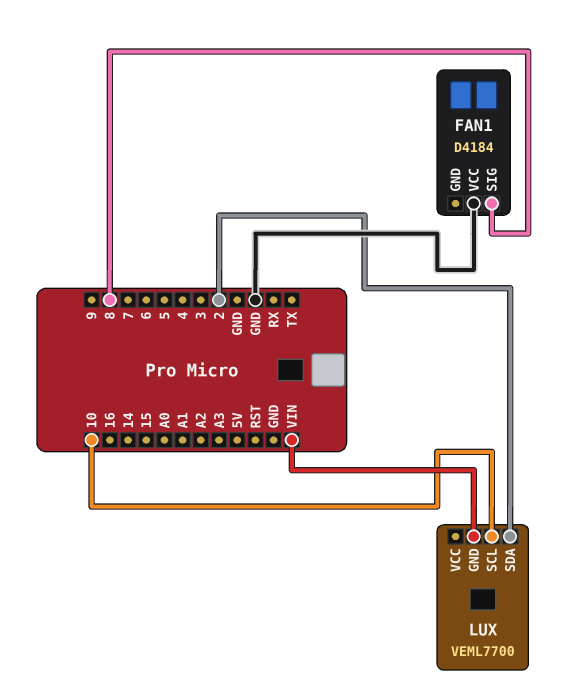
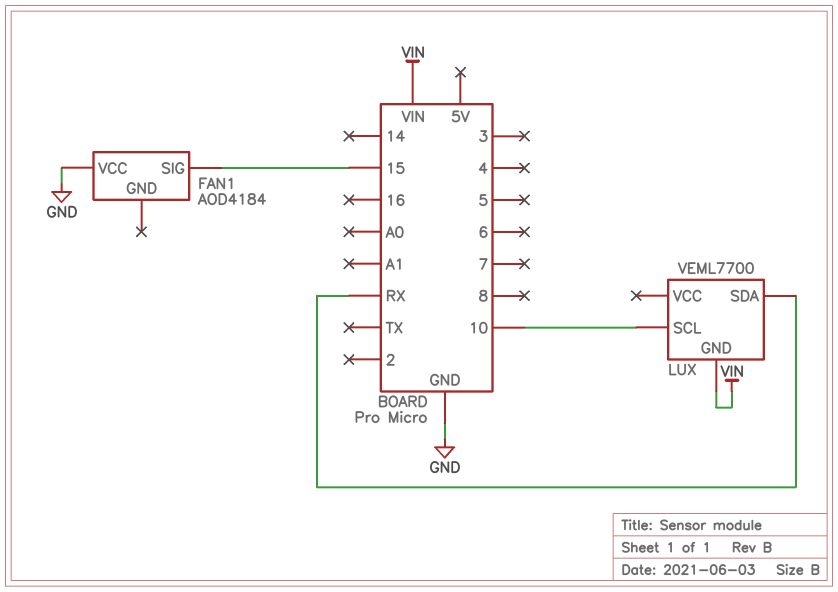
FAN1: D4184 -> AOD4184
FAN1 pin SIG: 8 -> 15
LUX pin SDA: 2 -> RX

